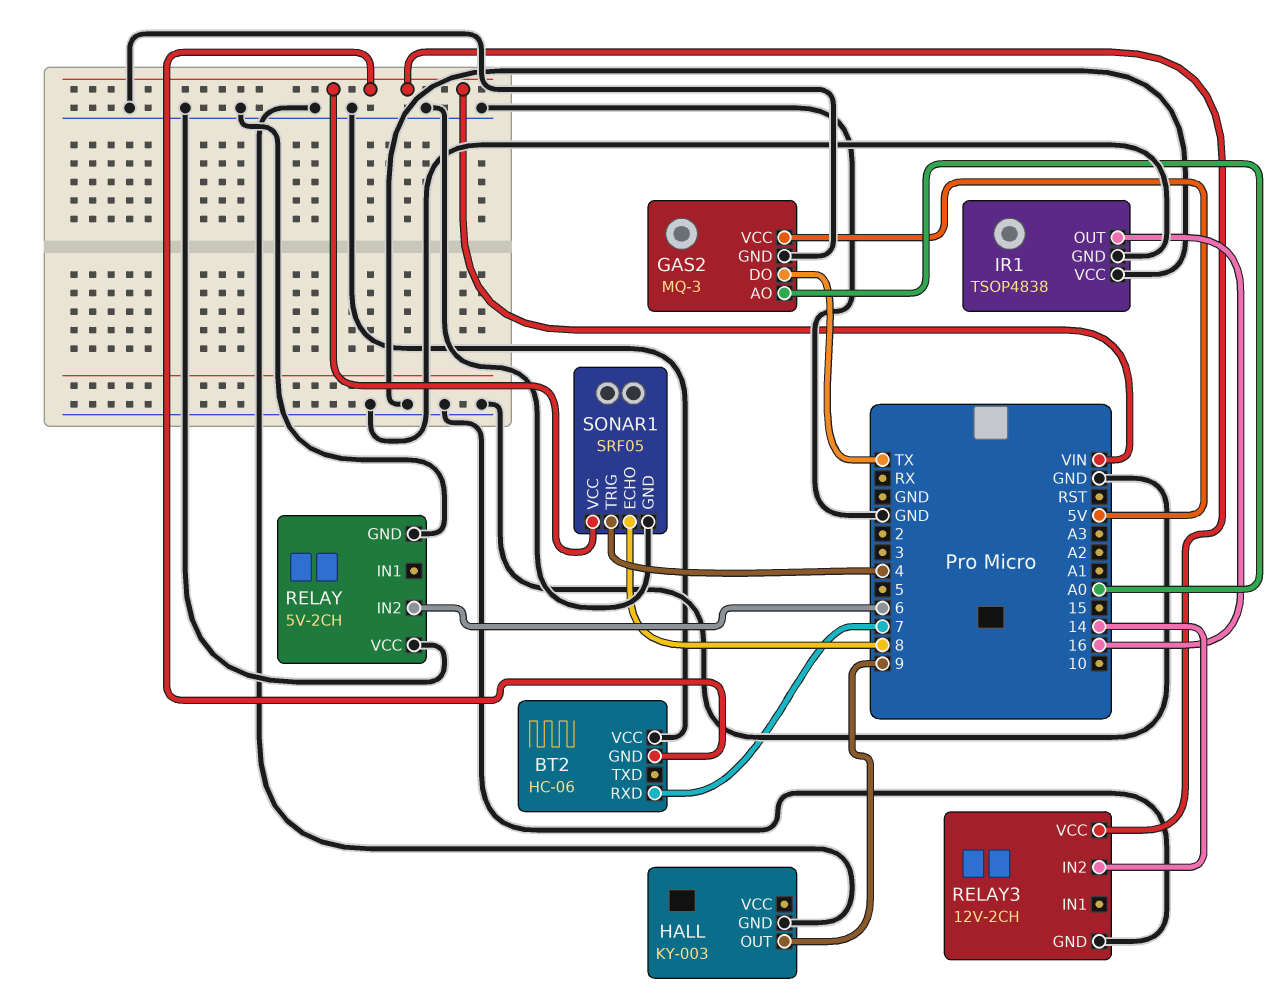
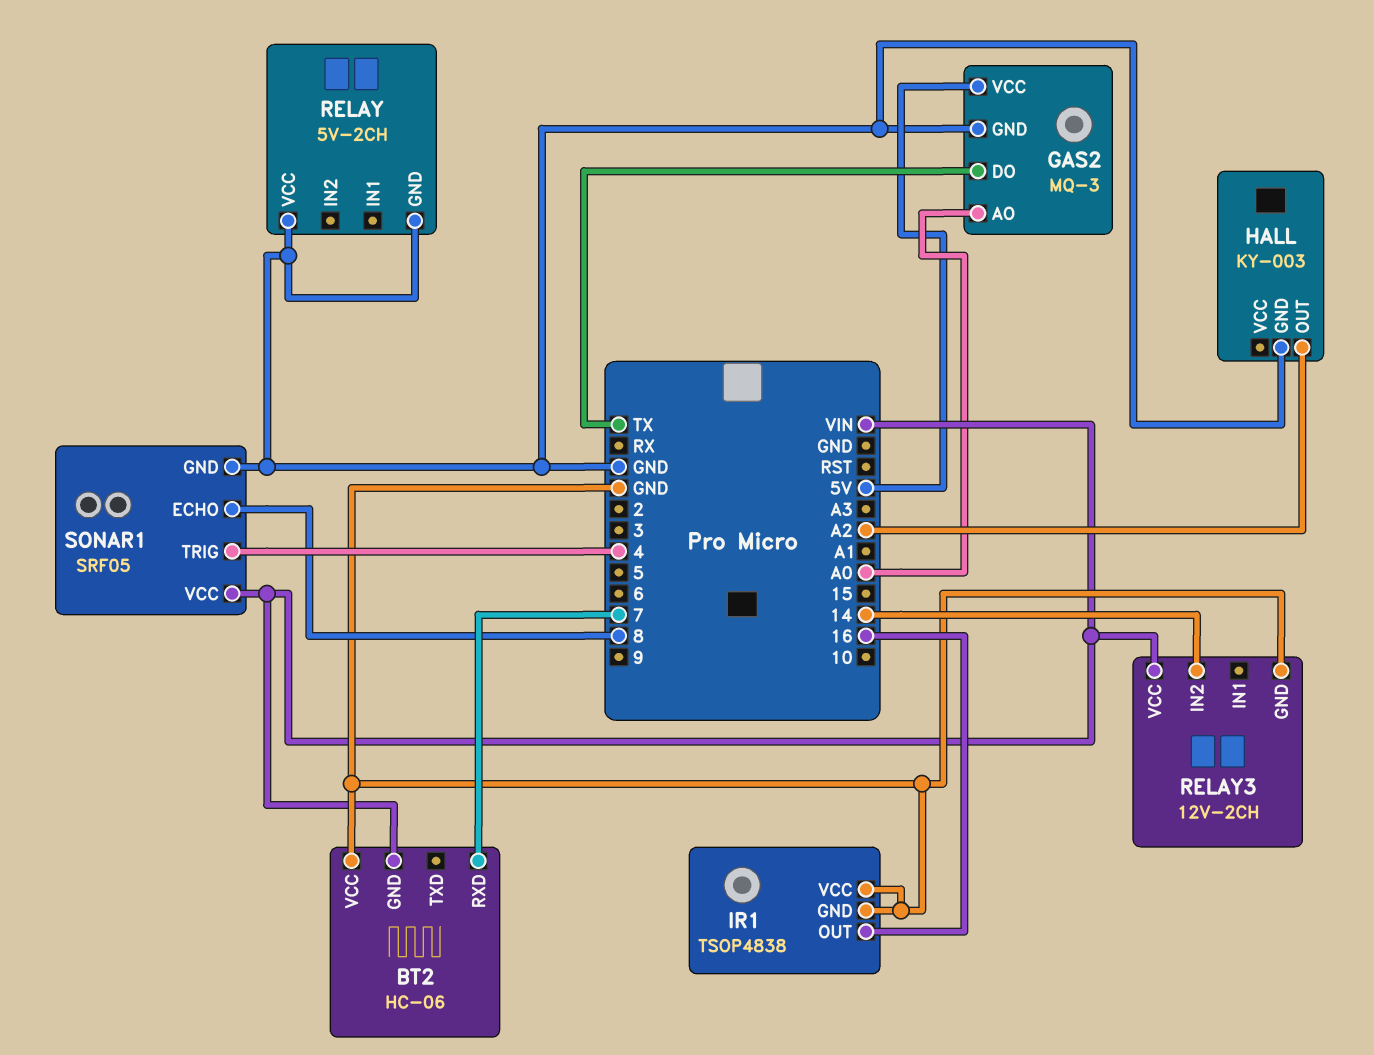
HALL pin OUT: 9 -> A2
RELAY pin IN2: 6 -> none

